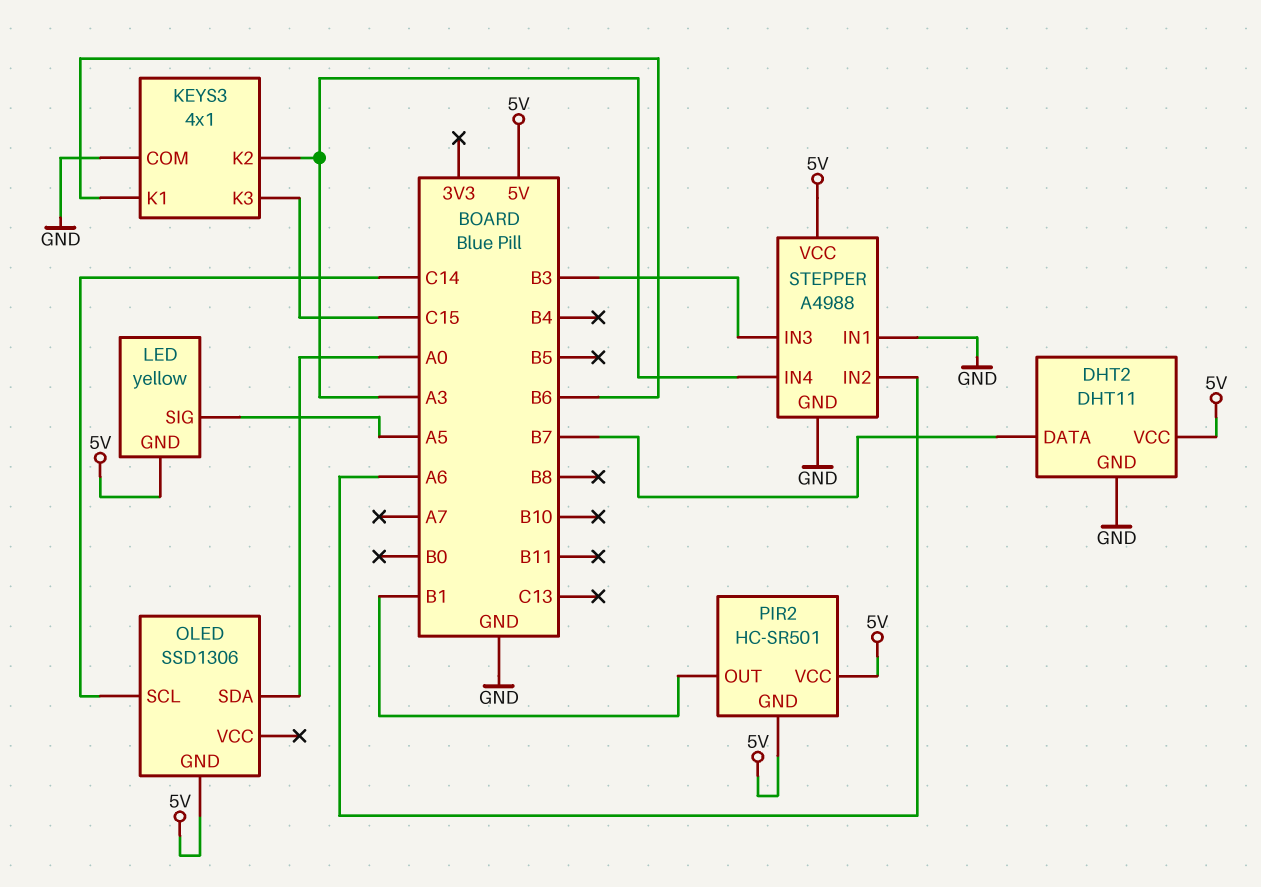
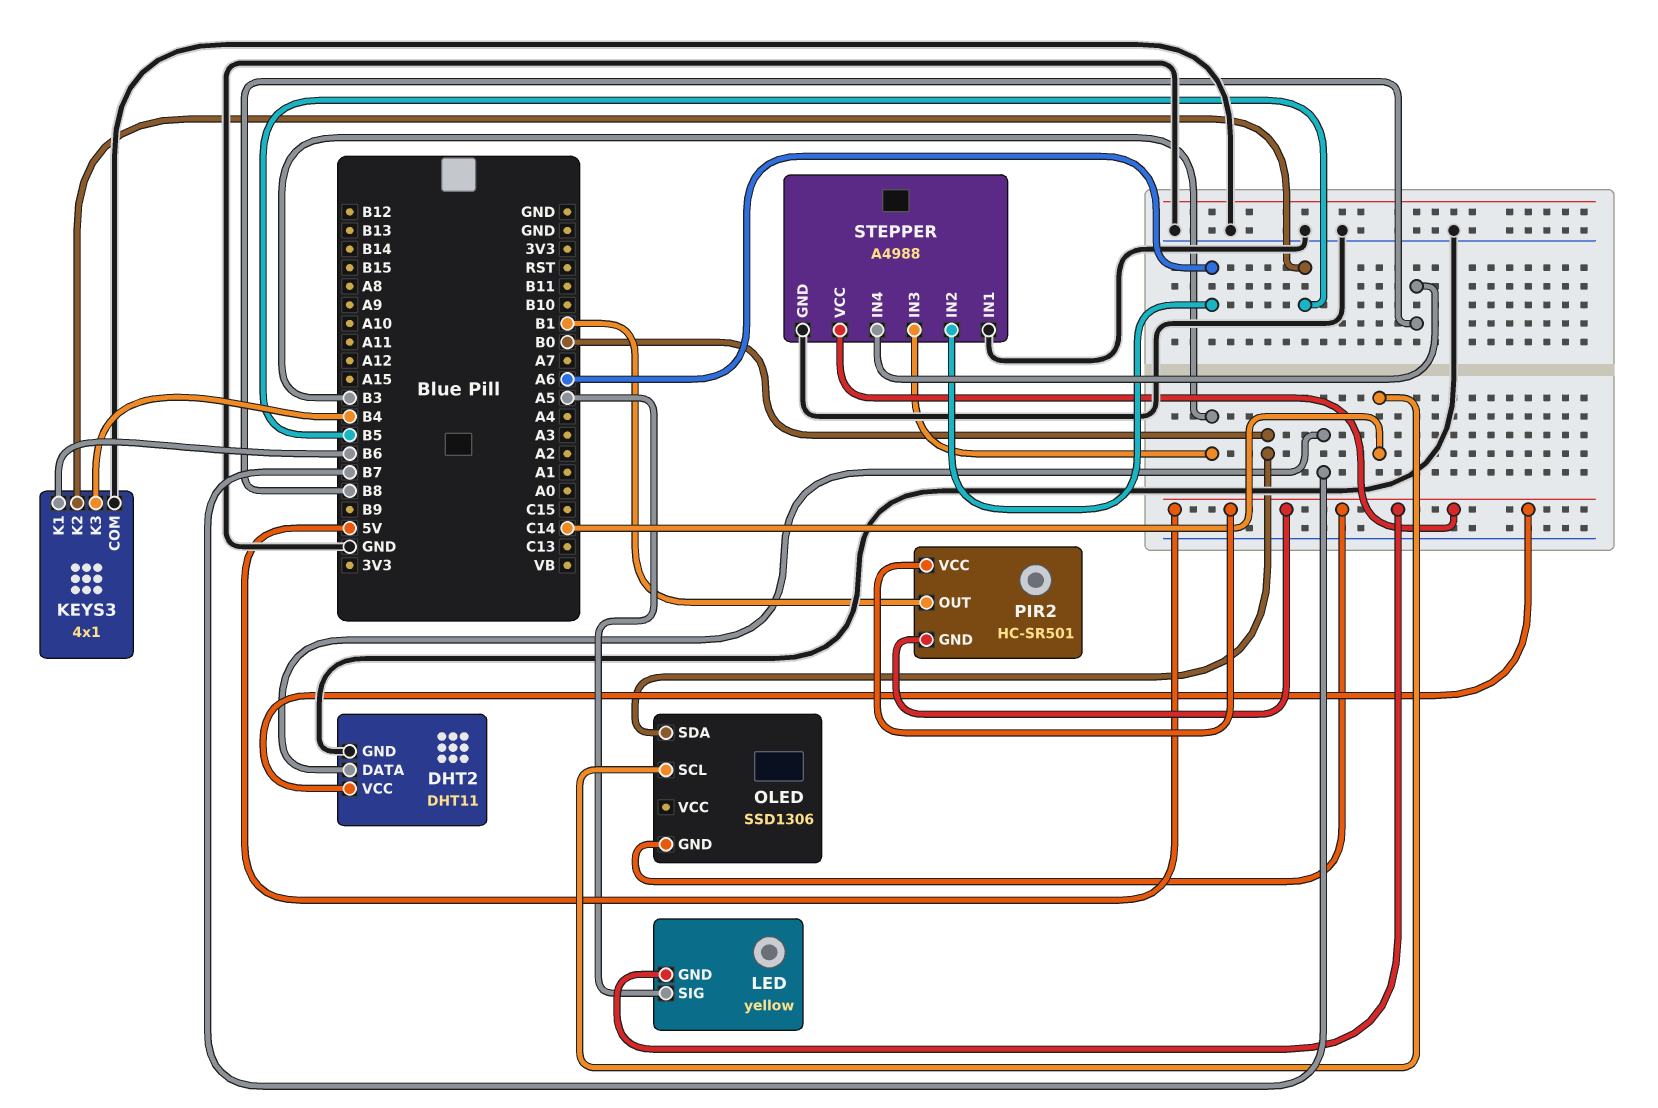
KEYS3 pin K2: A3 -> B5
KEYS3 pin K3: C15 -> B4
OLED pin SDA: A0 -> B0
STEPPER pin IN4: A3 -> B8

